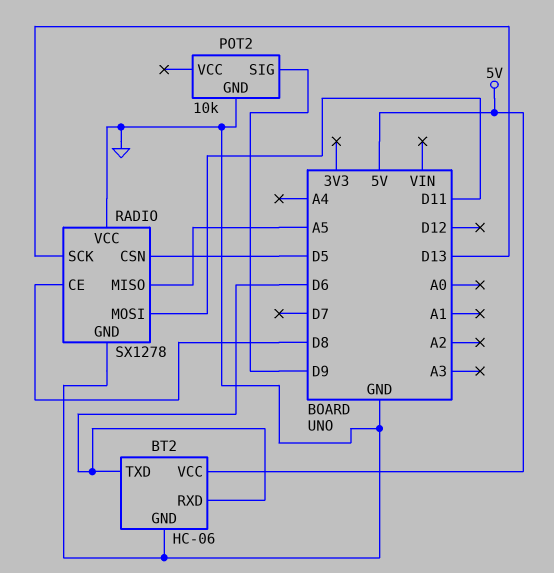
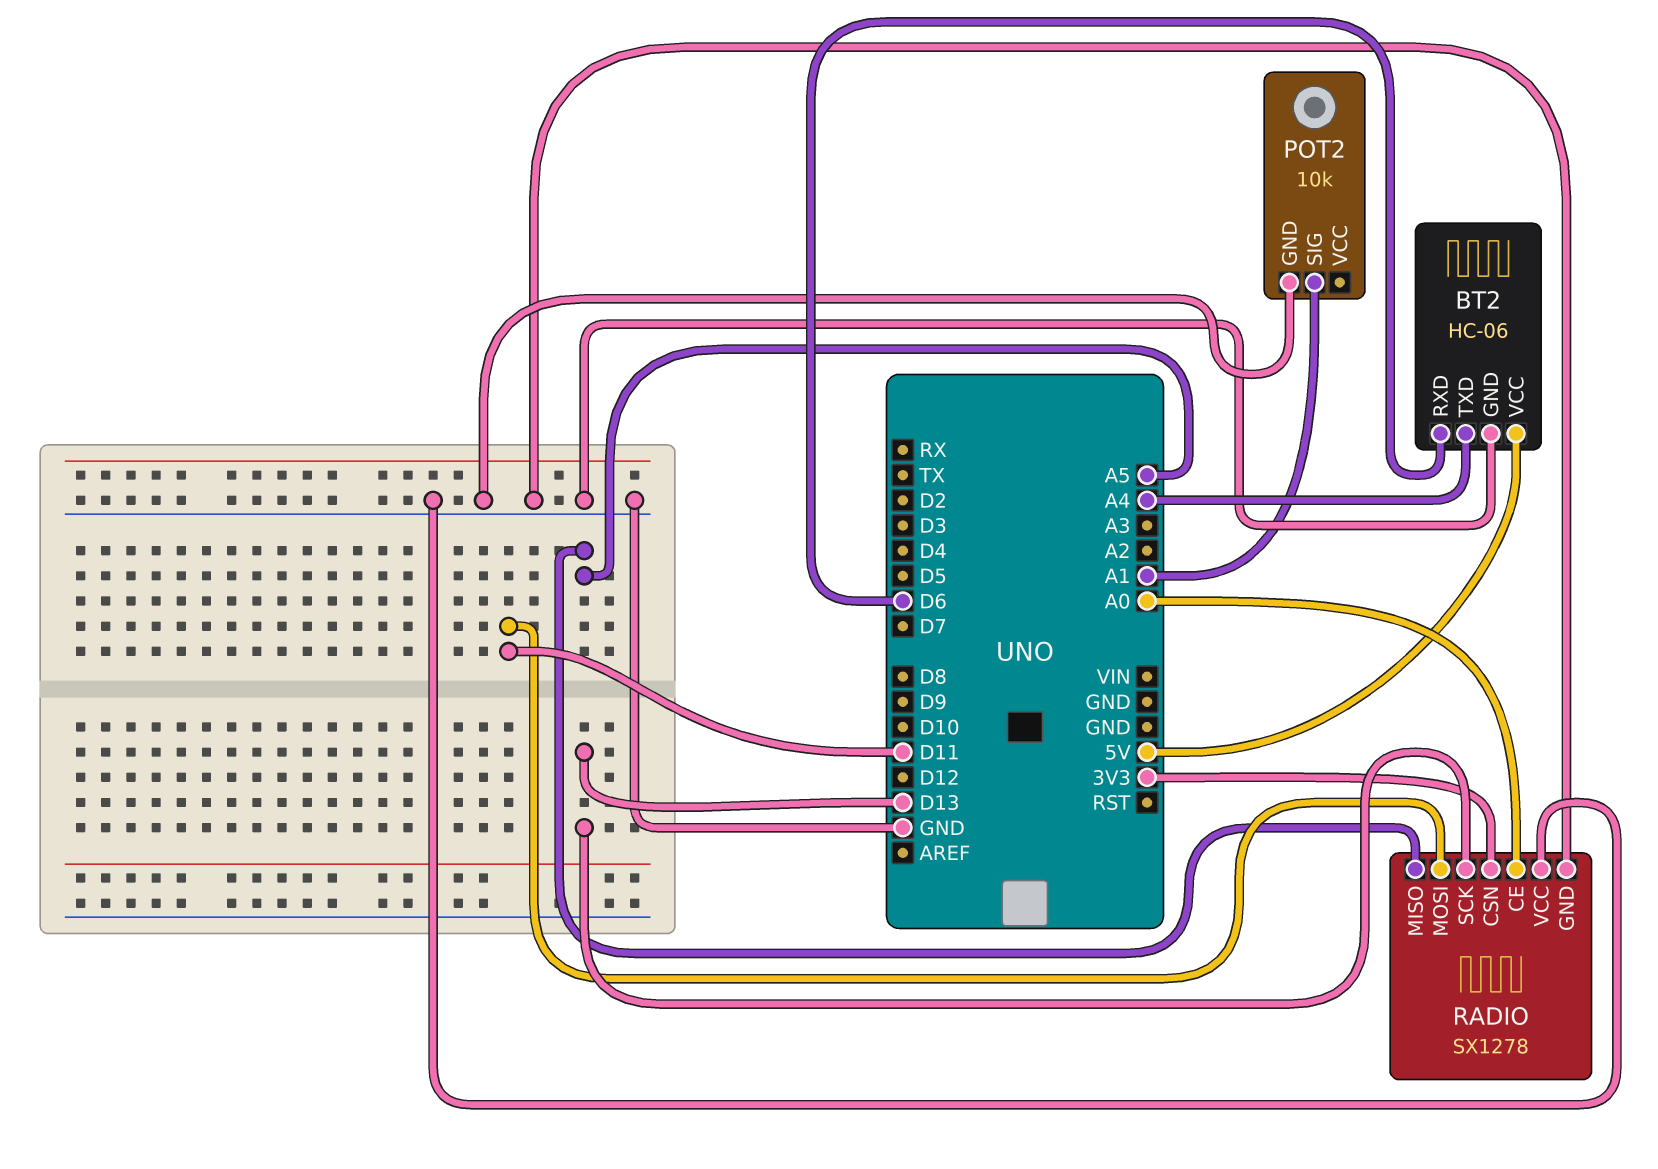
BT2 pin TXD: D6 -> A4
POT2 pin SIG: D9 -> A1
RADIO pin CE: D8 -> A0
RADIO pin CSN: D5 -> 3V3

